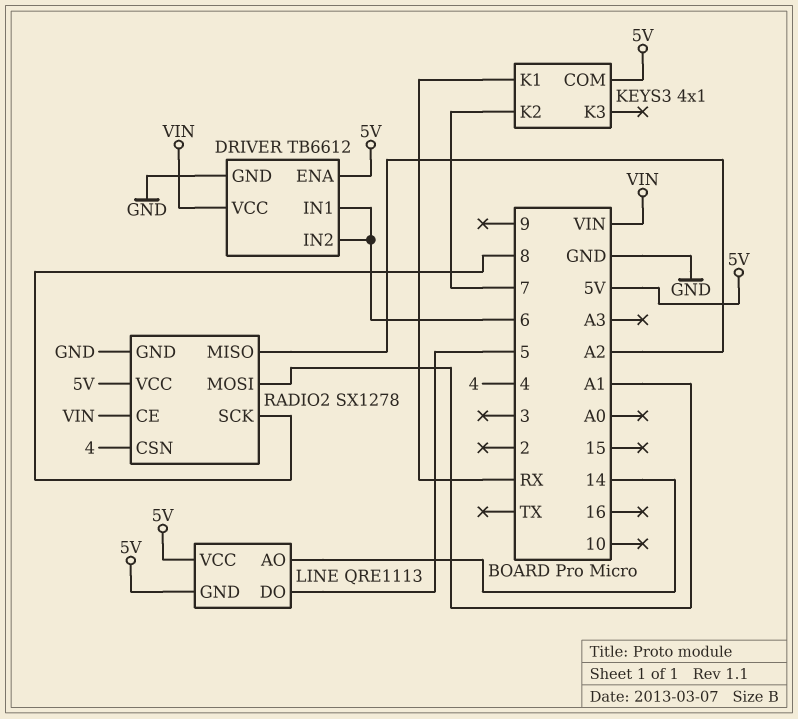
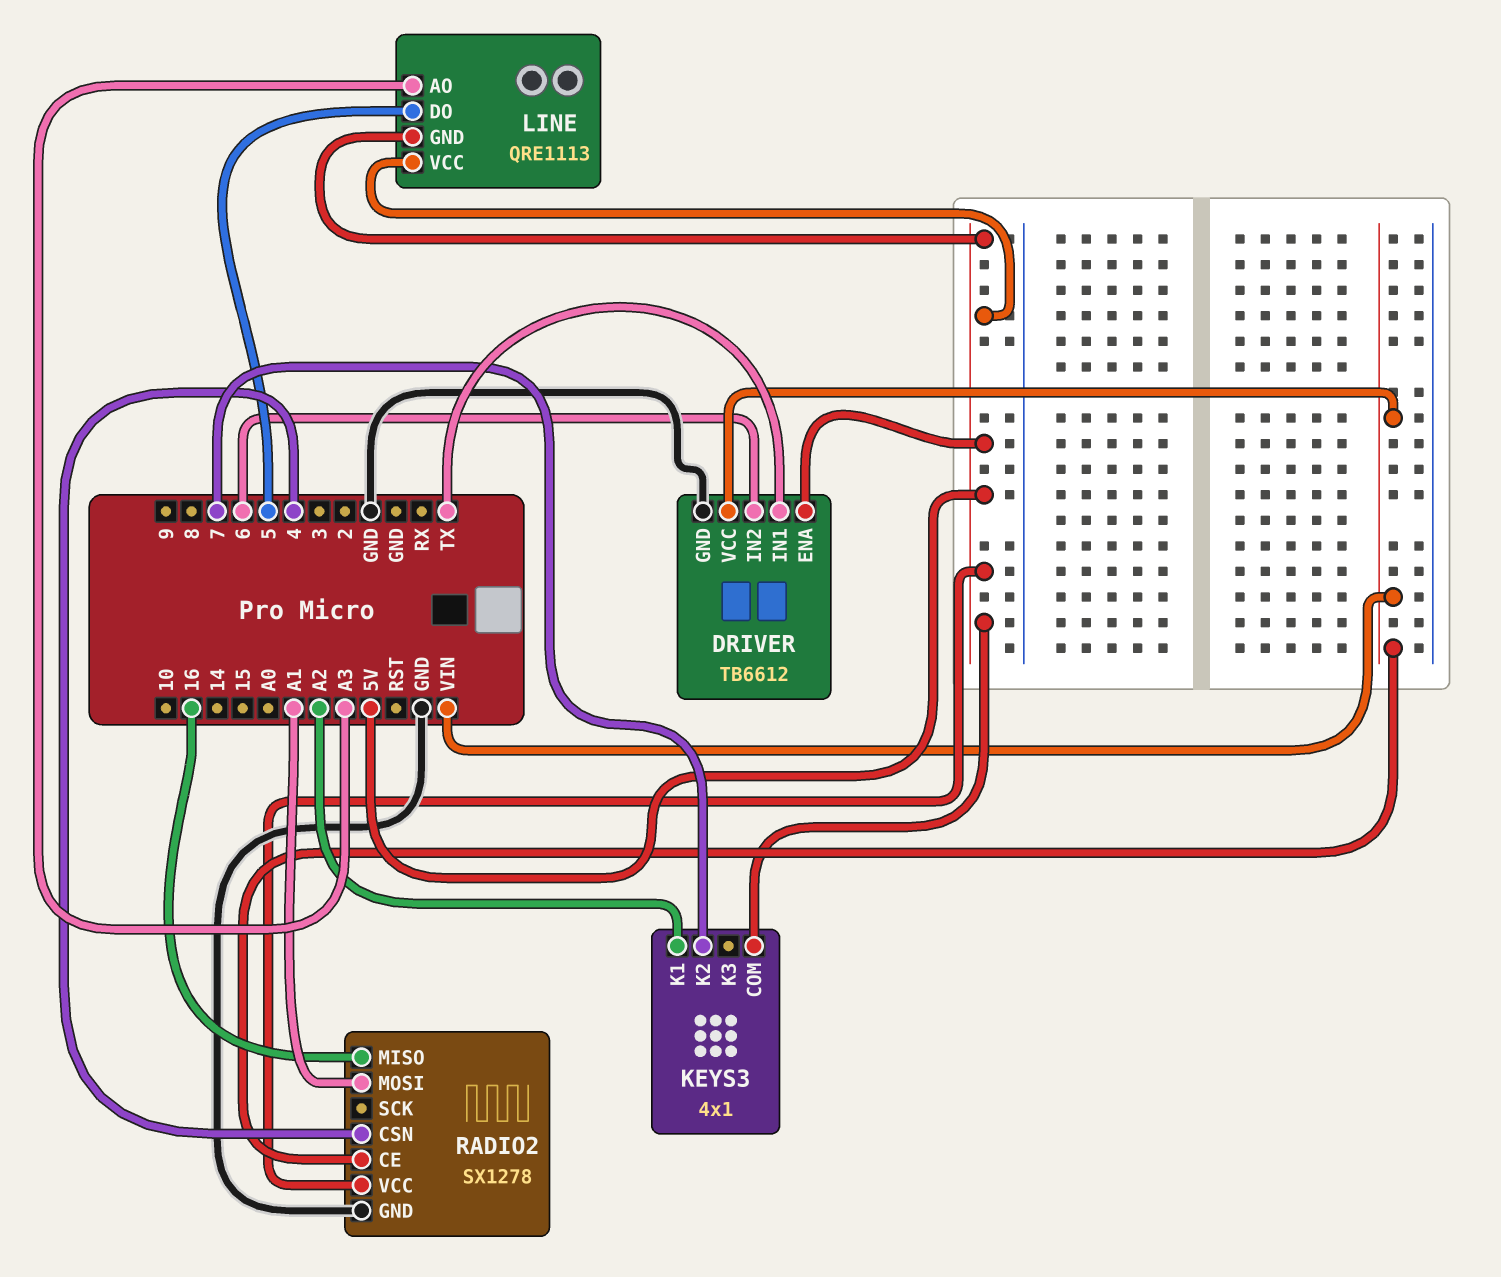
DRIVER pin IN1: 6 -> TX
KEYS3 pin K1: RX -> A2
LINE pin AO: 14 -> A3
RADIO2 pin MISO: A2 -> 16
RADIO2 pin SCK: 8 -> none

